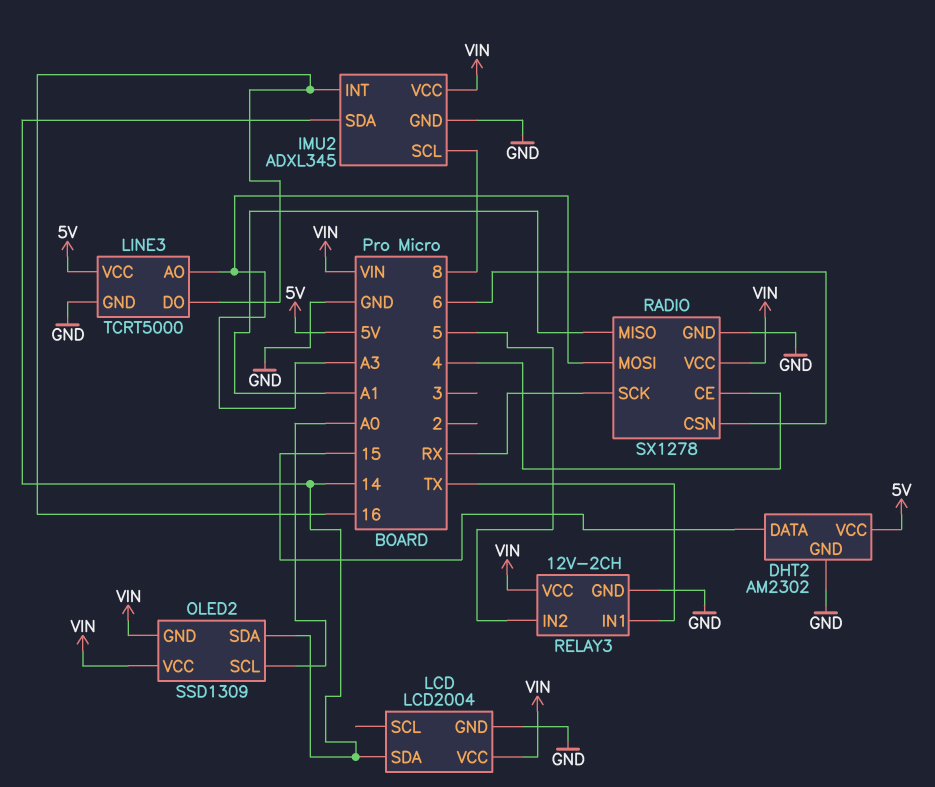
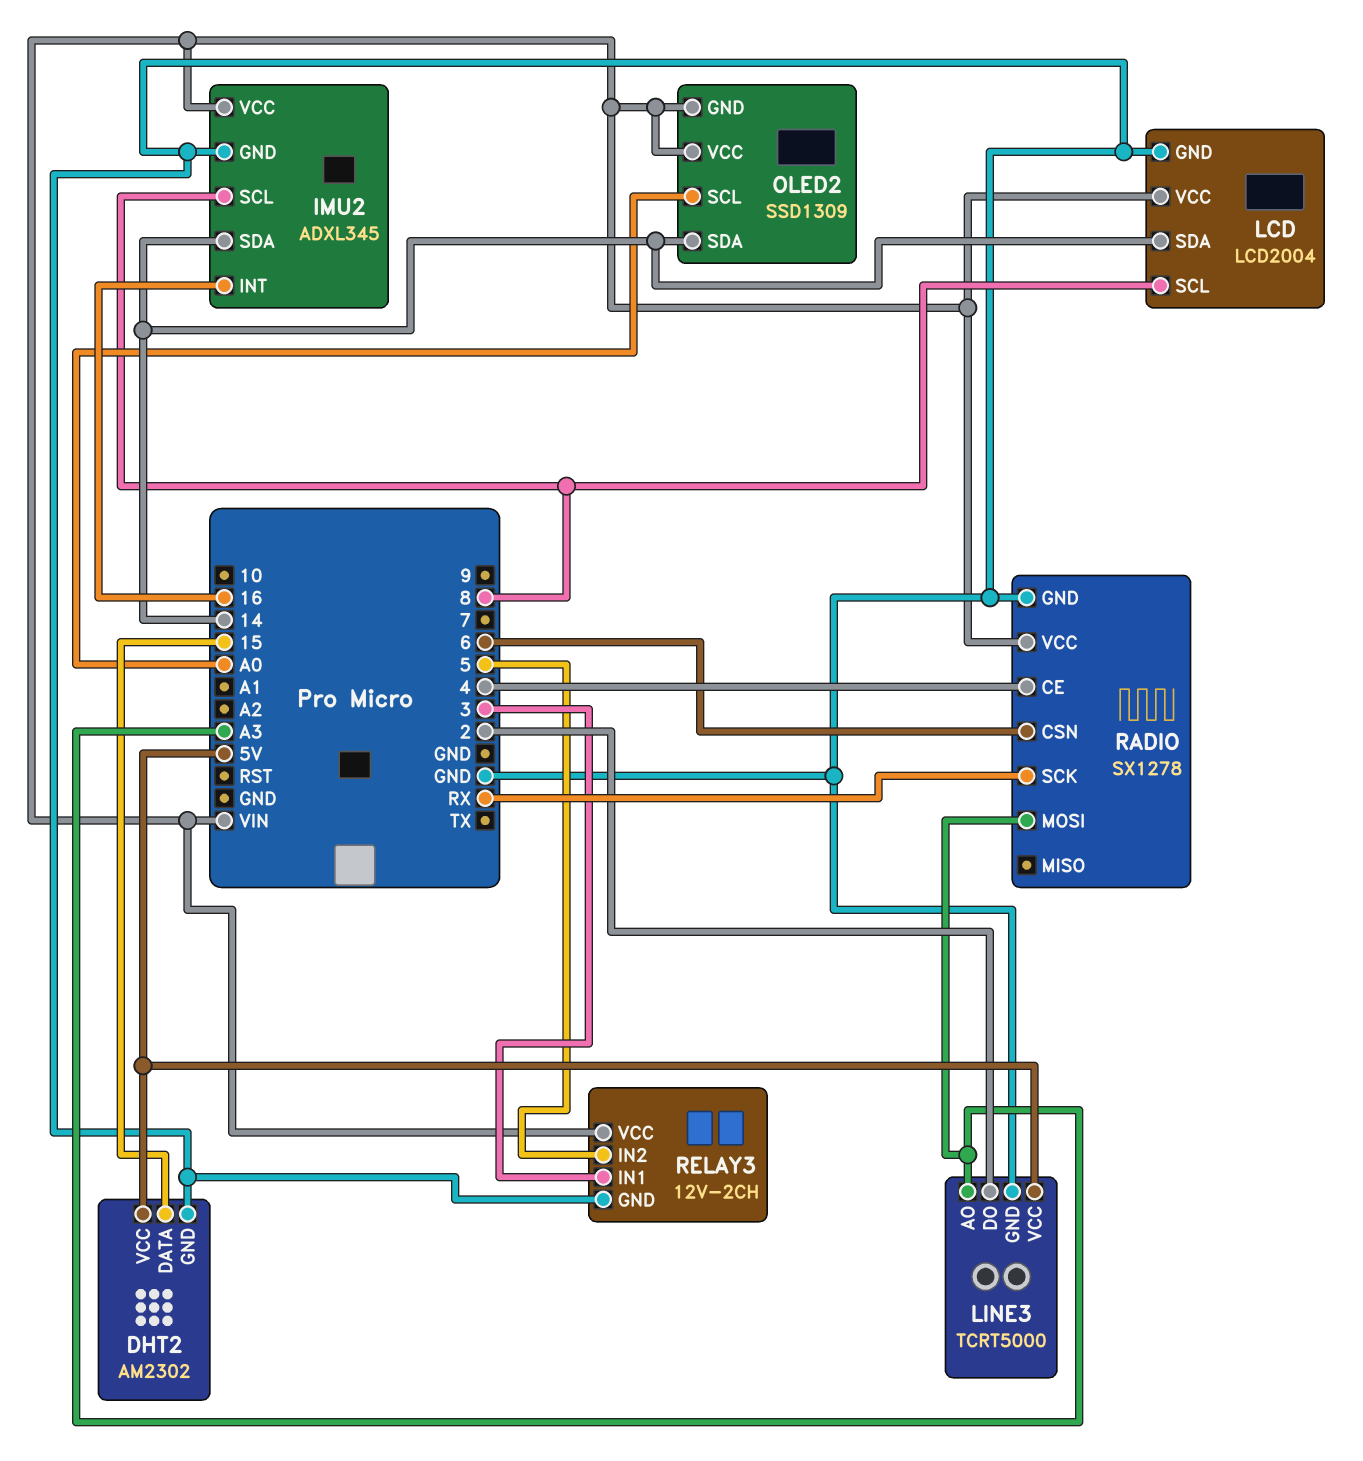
LCD pin SCL: none -> 8
LINE3 pin DO: 16 -> 2
RADIO pin MISO: A1 -> none
RELAY3 pin IN1: TX -> 3

